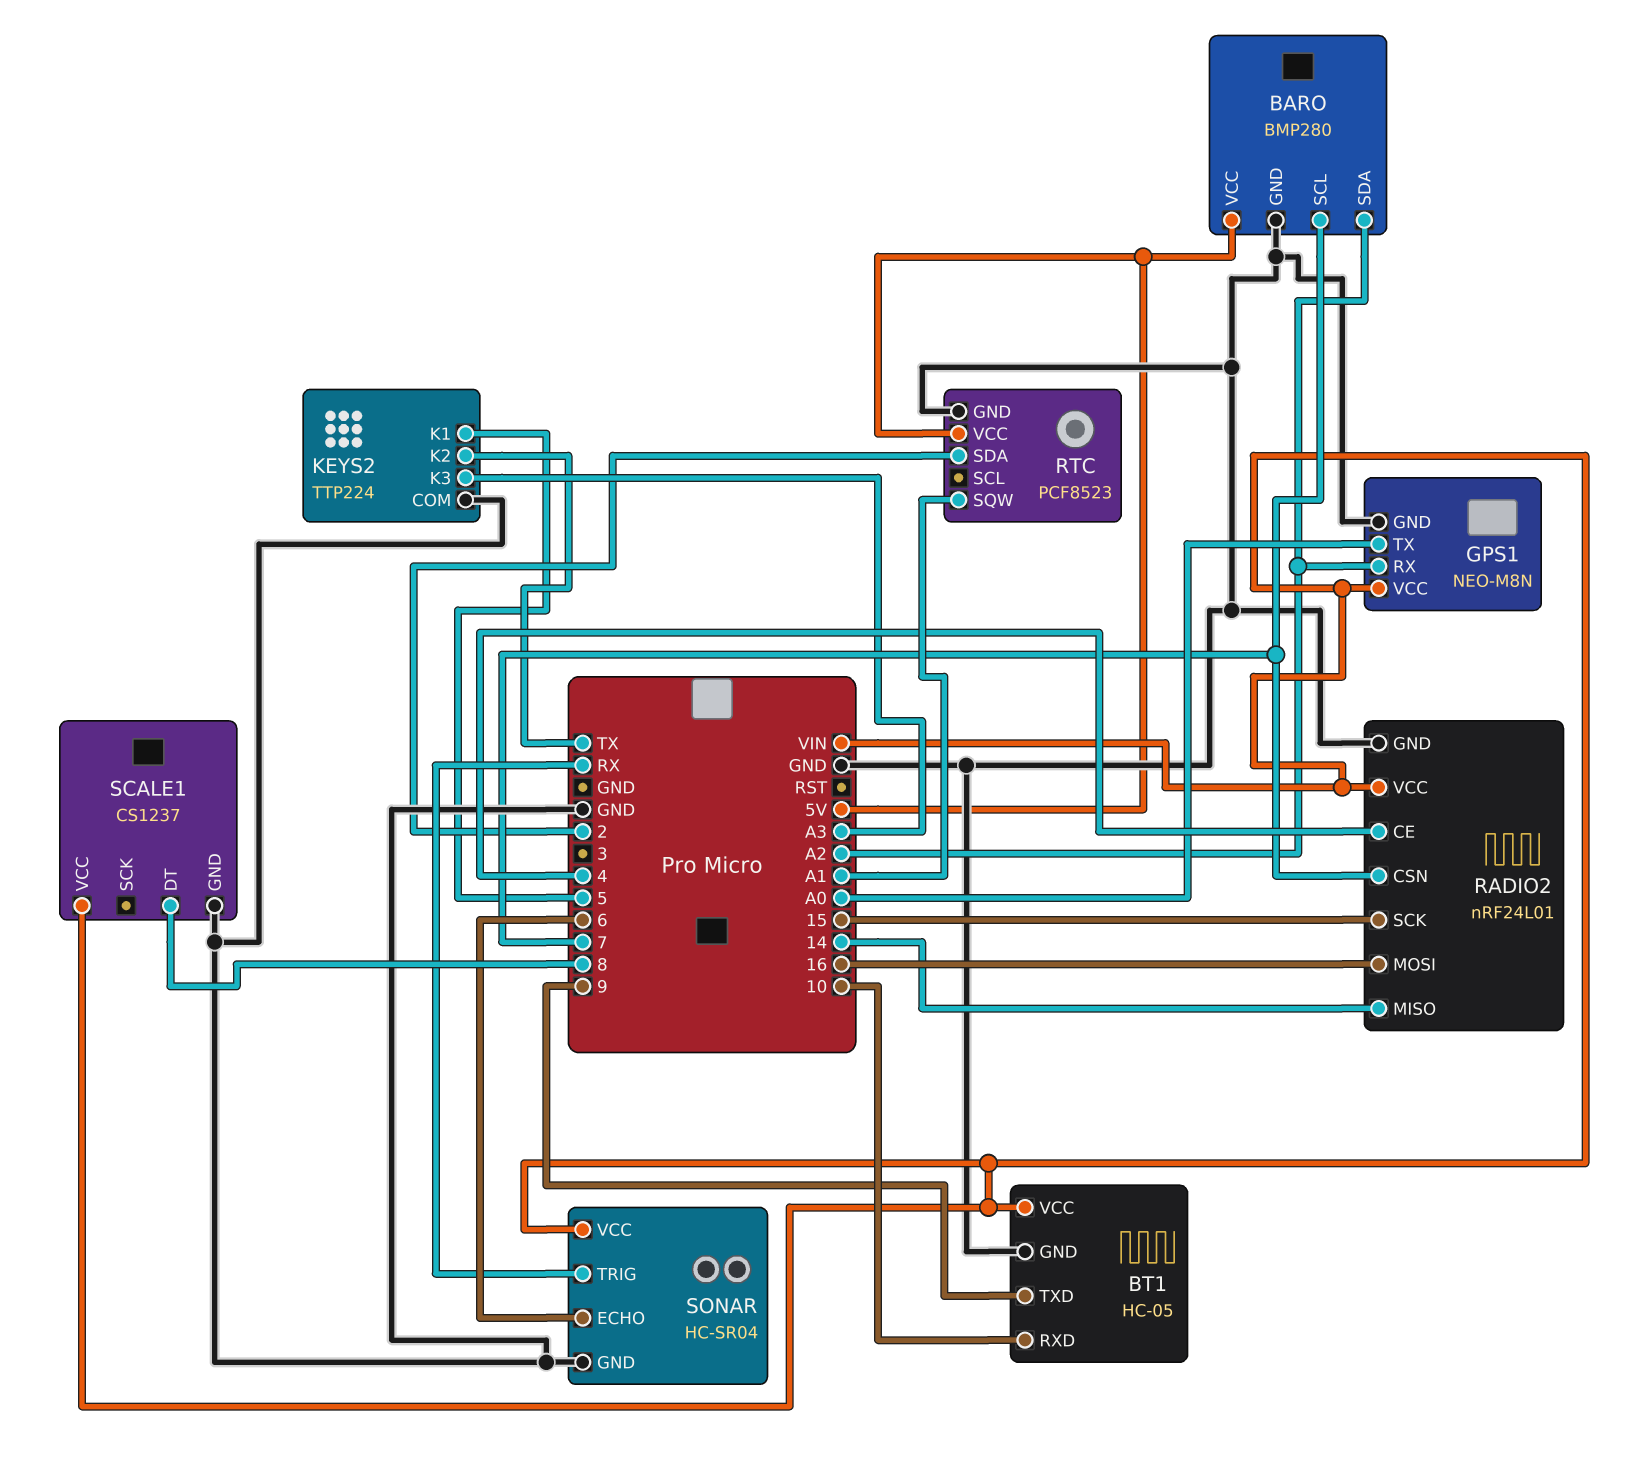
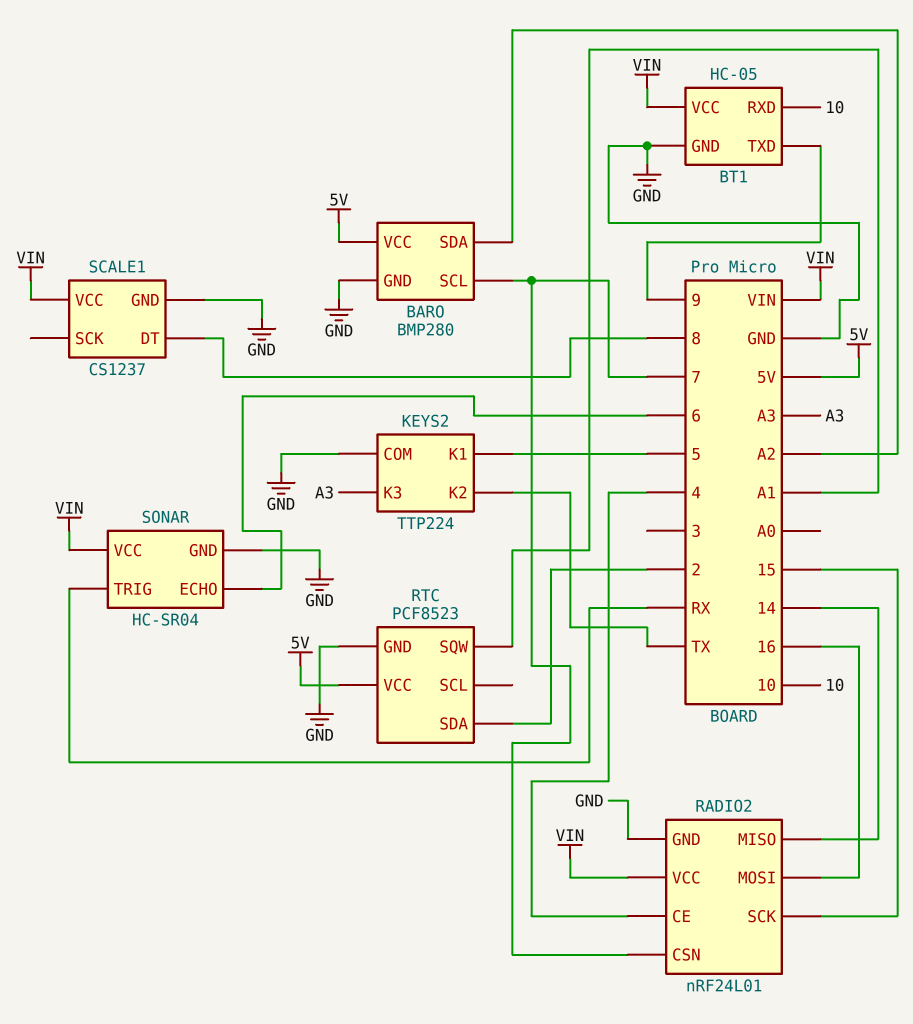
GPS1: NEO-M8N -> none
GPS1 pin GND: GND -> none
GPS1 pin RX: A2 -> none
GPS1 pin TX: A0 -> none
GPS1 pin VCC: VIN -> none

